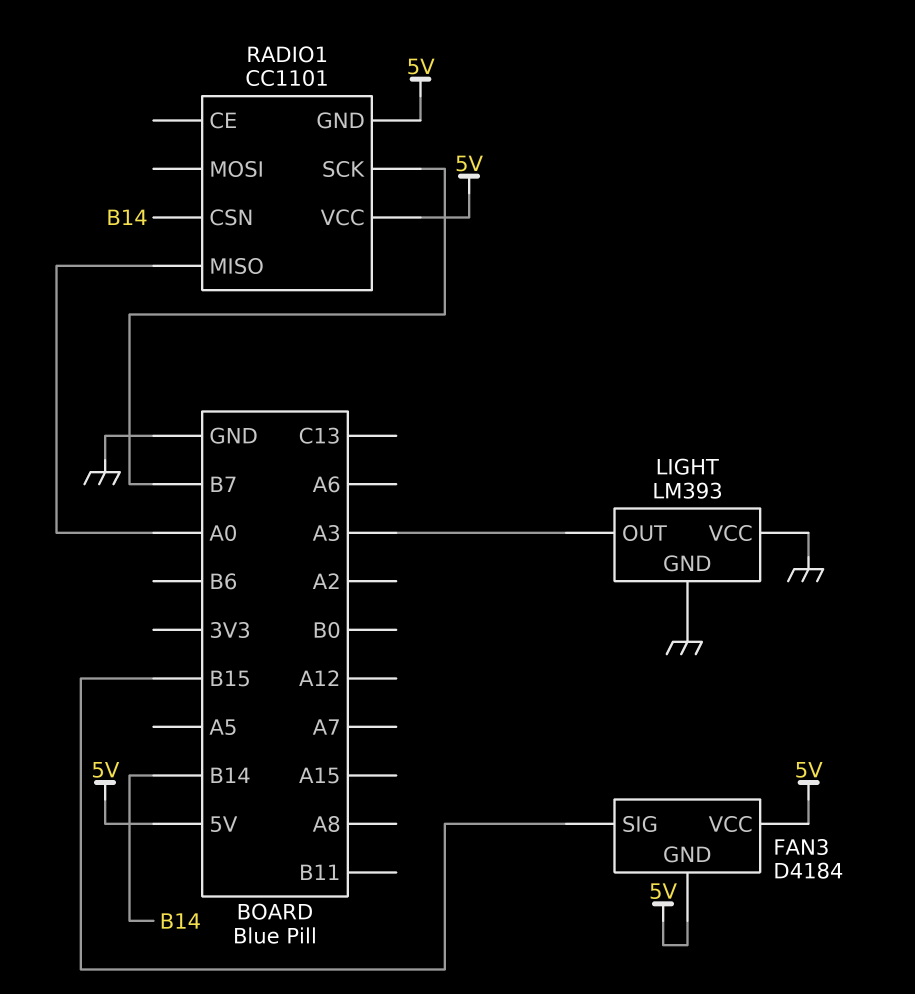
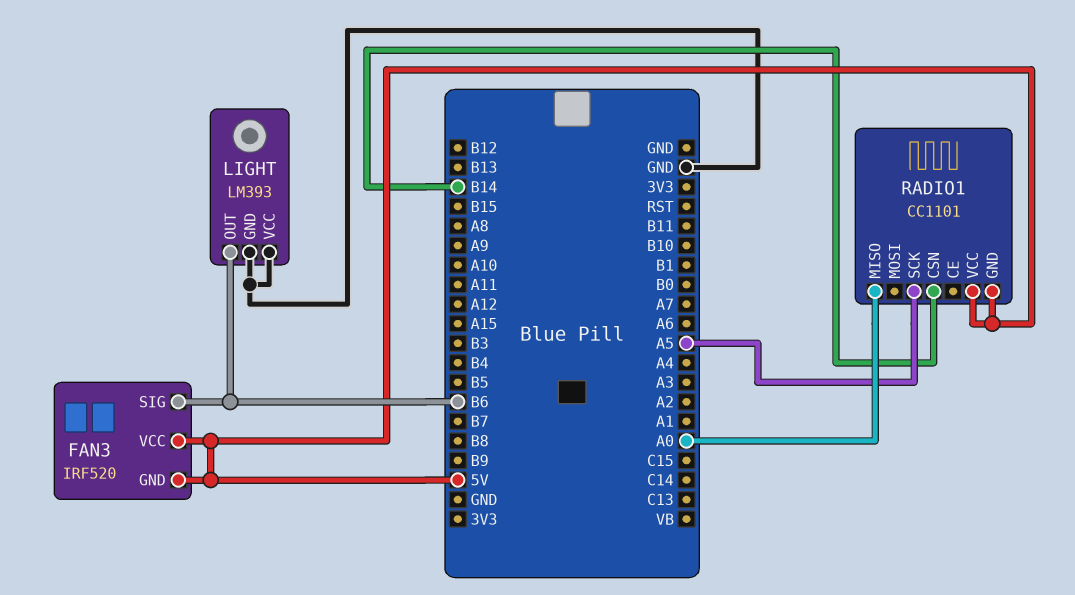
FAN3: D4184 -> IRF520
FAN3 pin SIG: B15 -> B6
LIGHT pin OUT: A3 -> B6
RADIO1 pin SCK: B7 -> A5

